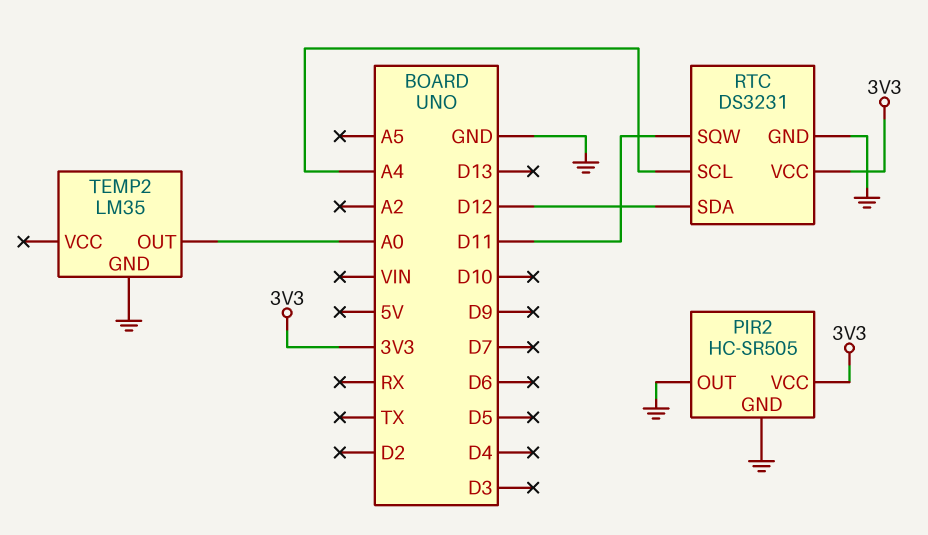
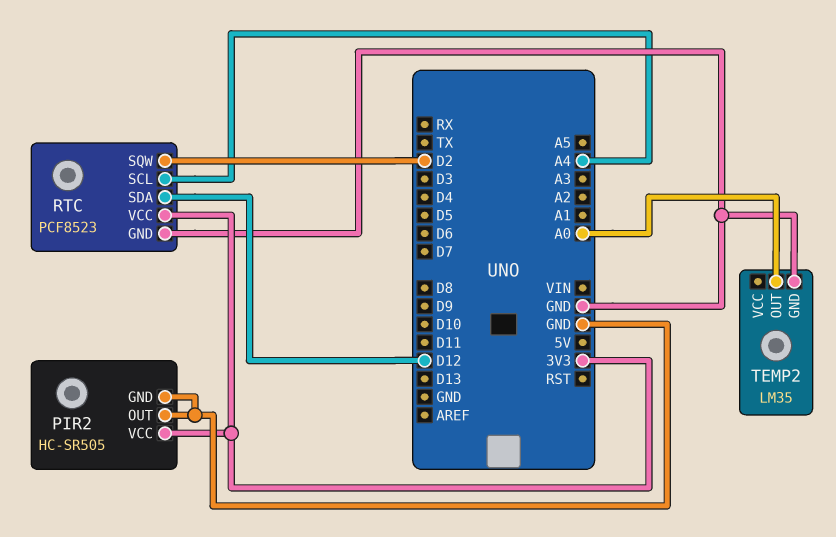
RTC: DS3231 -> PCF8523
RTC pin SQW: D11 -> D2

